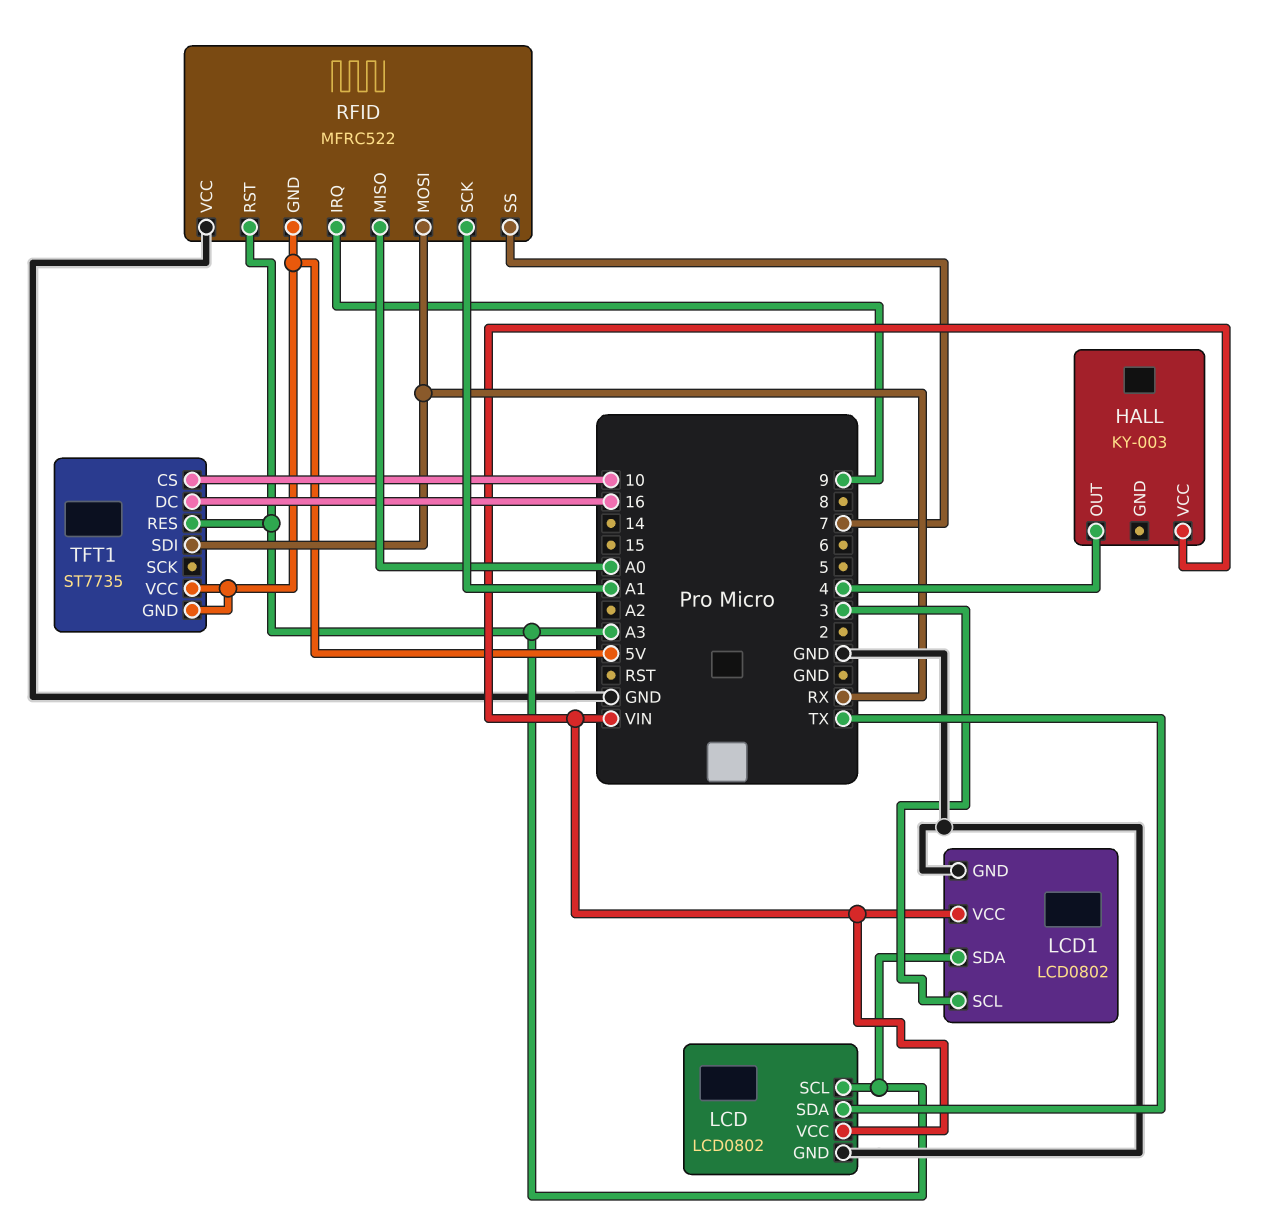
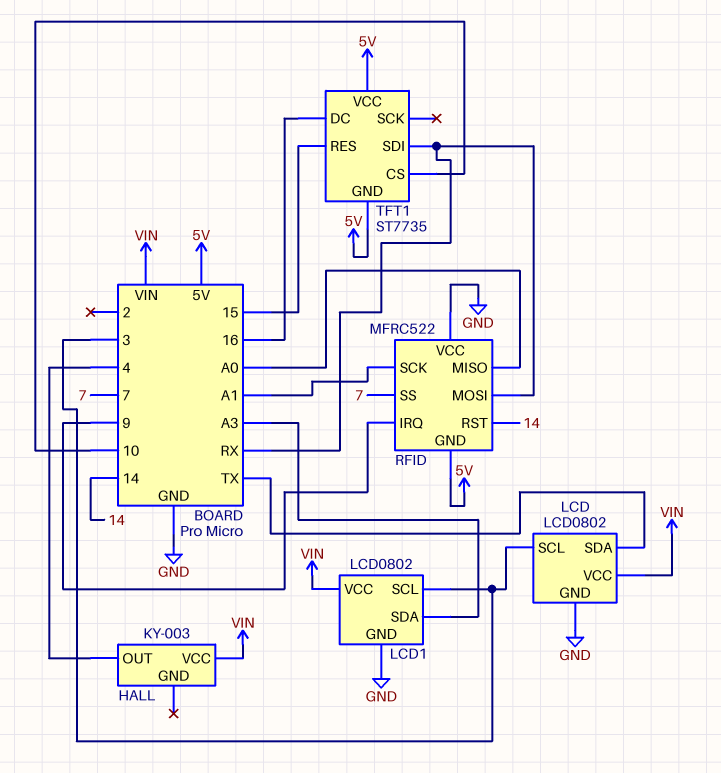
LCD pin SCL: A3 -> 3
RFID pin RST: A3 -> 14
TFT1 pin RES: A3 -> 15

